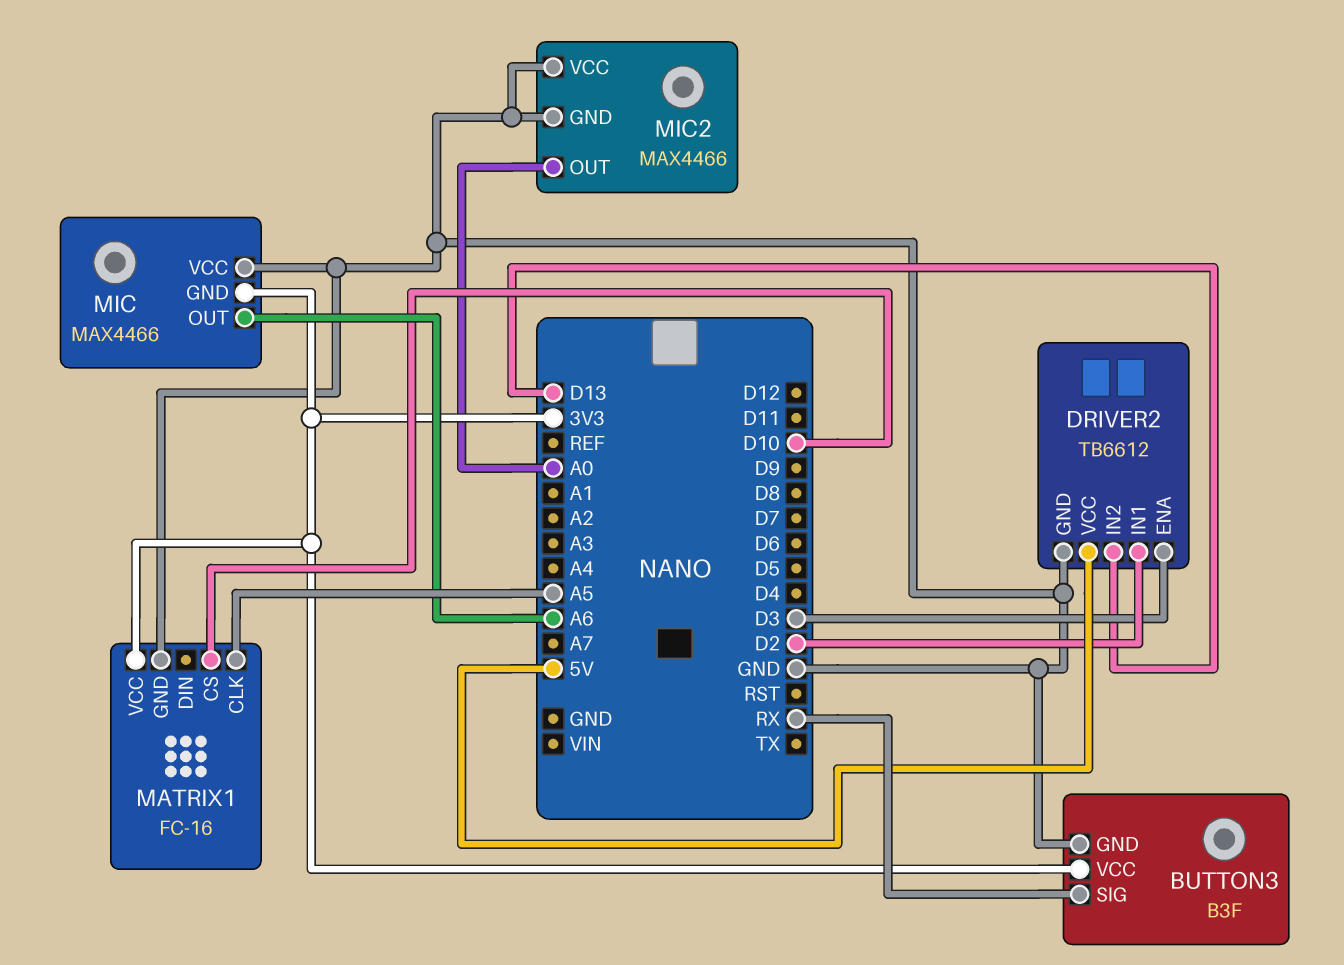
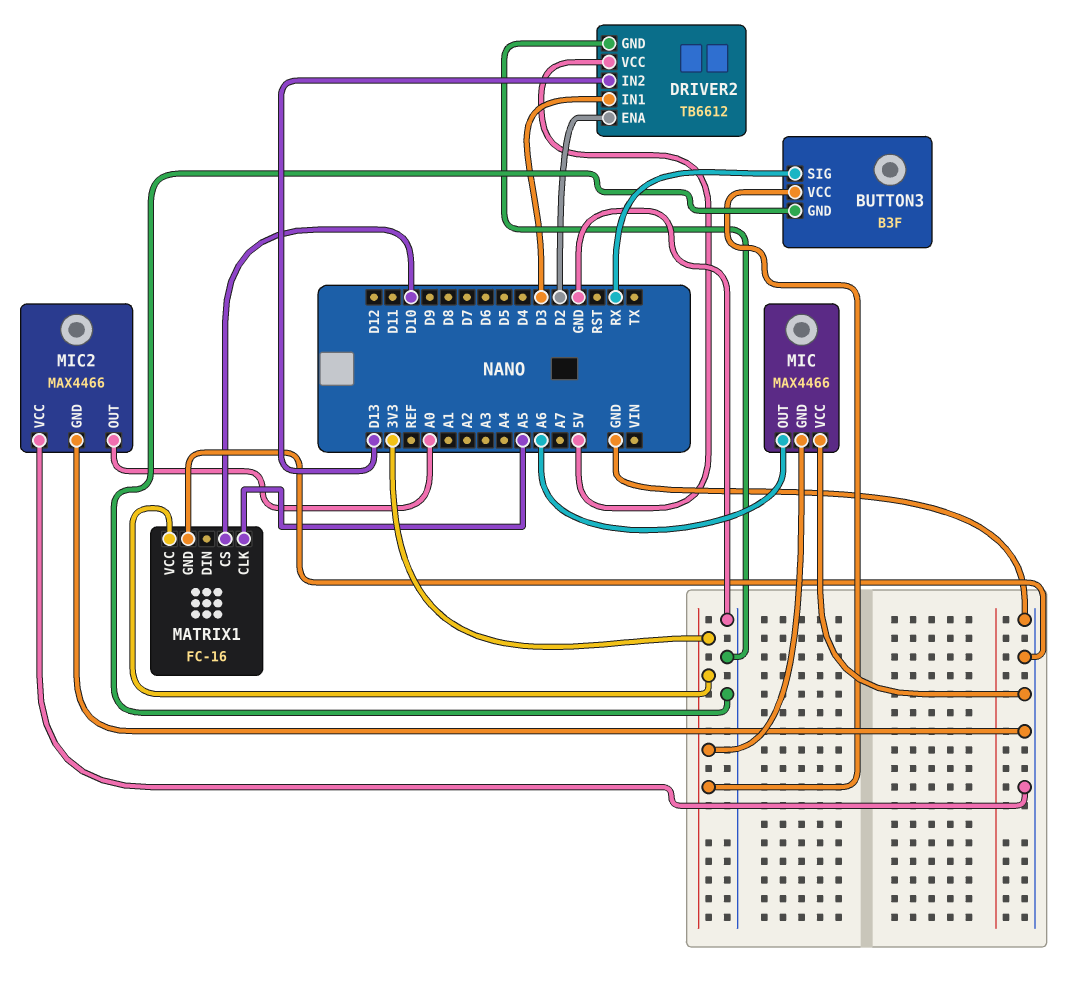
DRIVER2 pin ENA: D3 -> D2
DRIVER2 pin IN1: D2 -> D3

